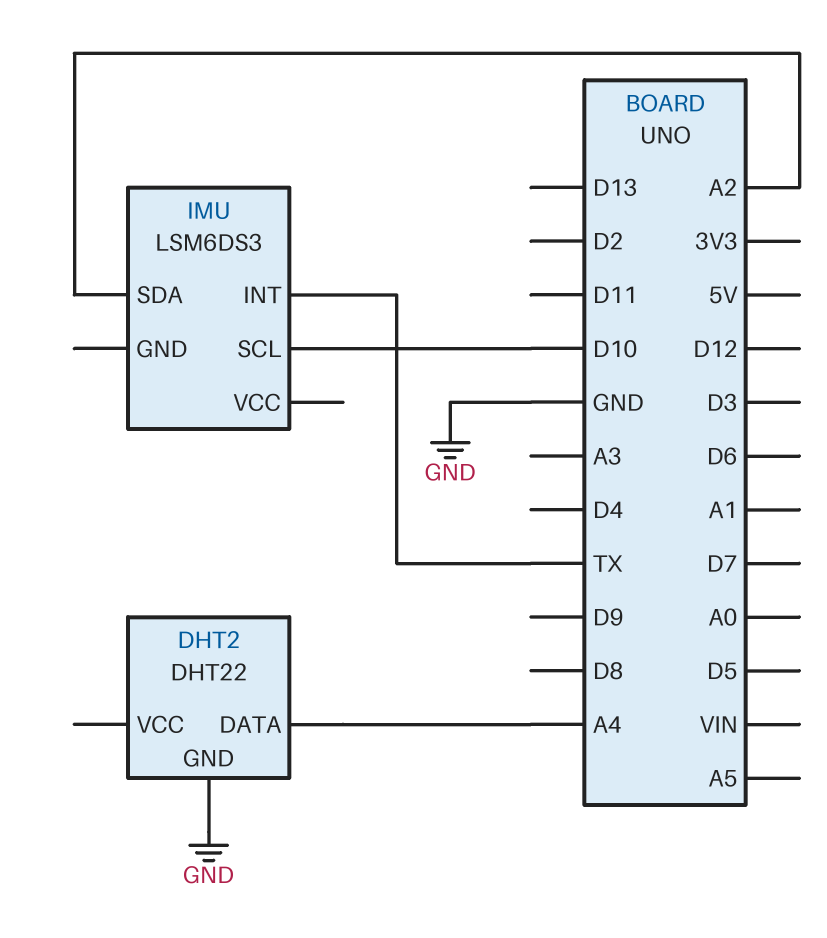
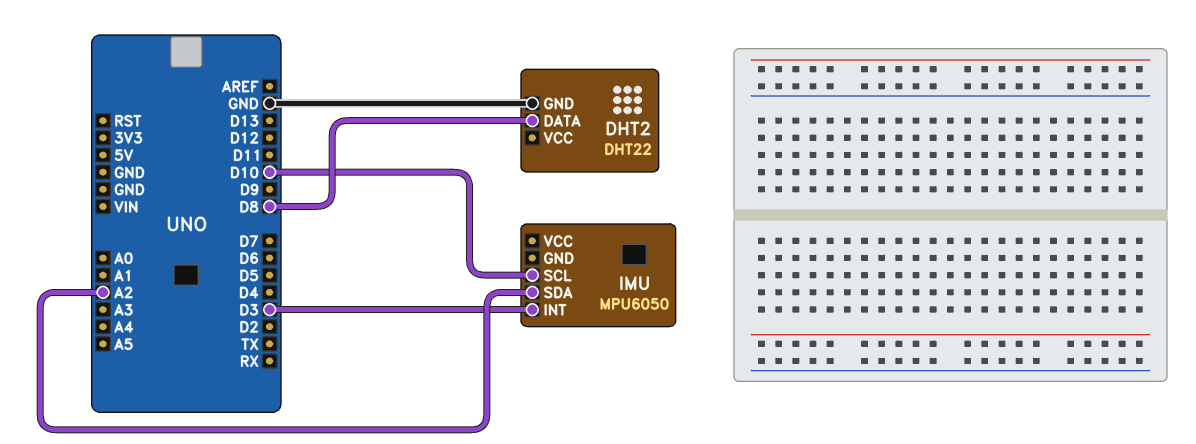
DHT2 pin DATA: A4 -> D8
IMU: LSM6DS3 -> MPU6050
IMU pin INT: TX -> D3

